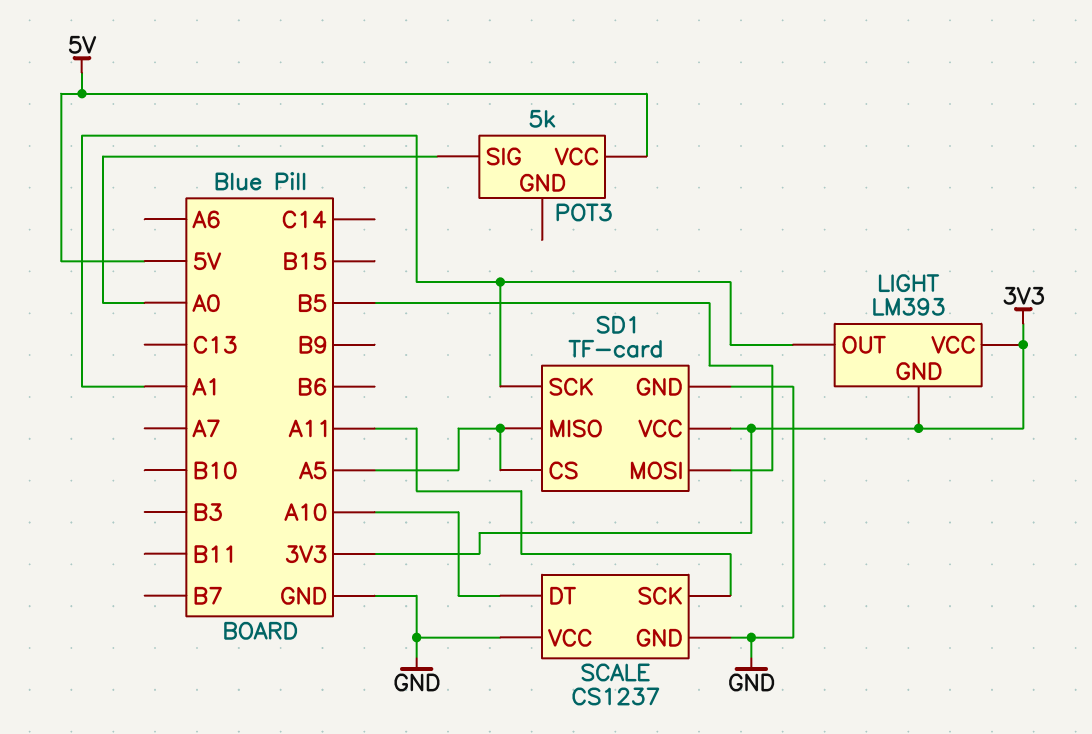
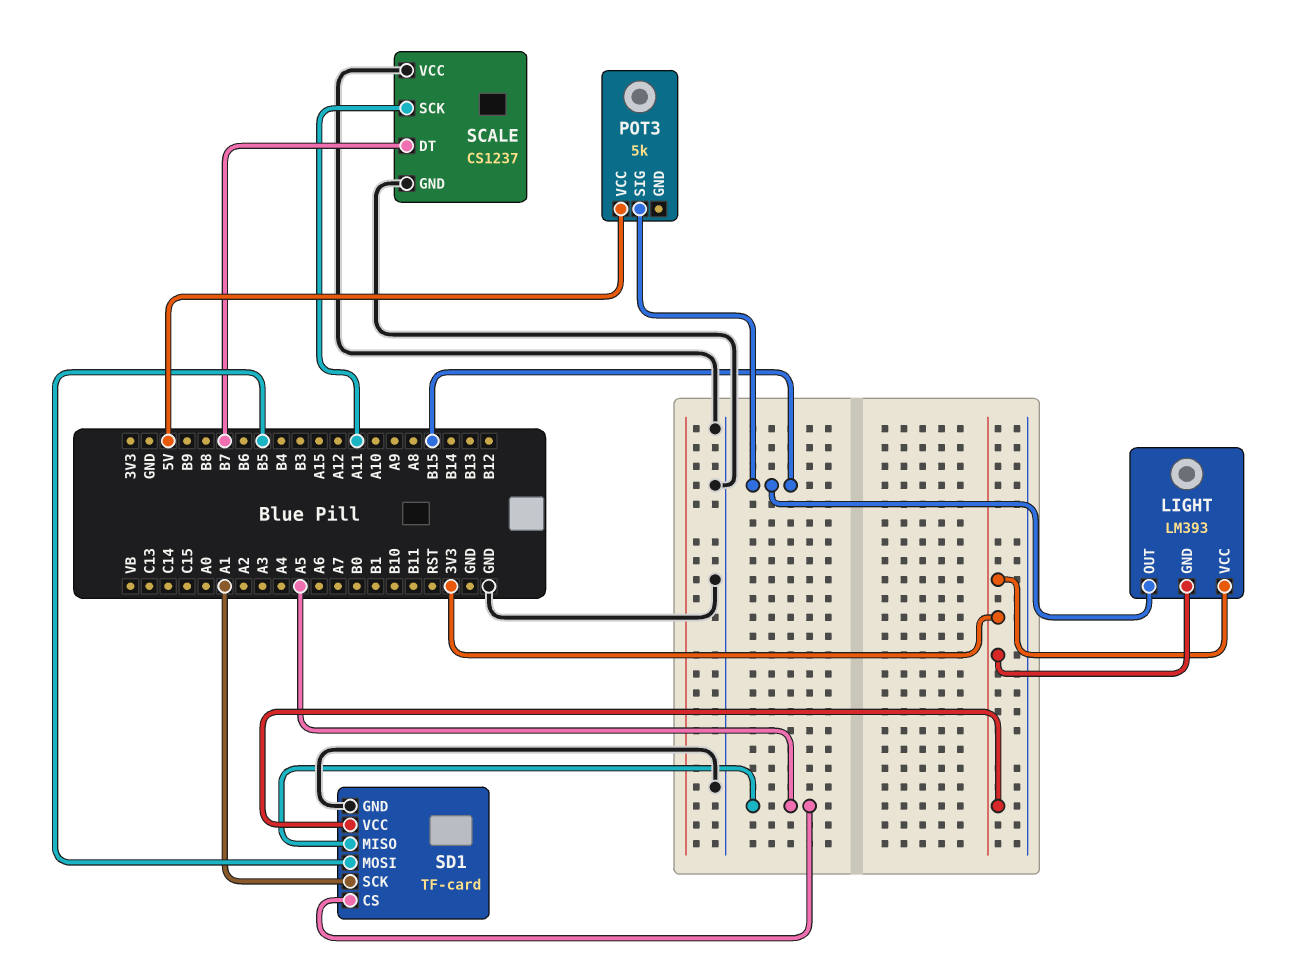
LIGHT pin OUT: A1 -> B15
POT3 pin SIG: A0 -> B15
SCALE pin DT: A10 -> B7

